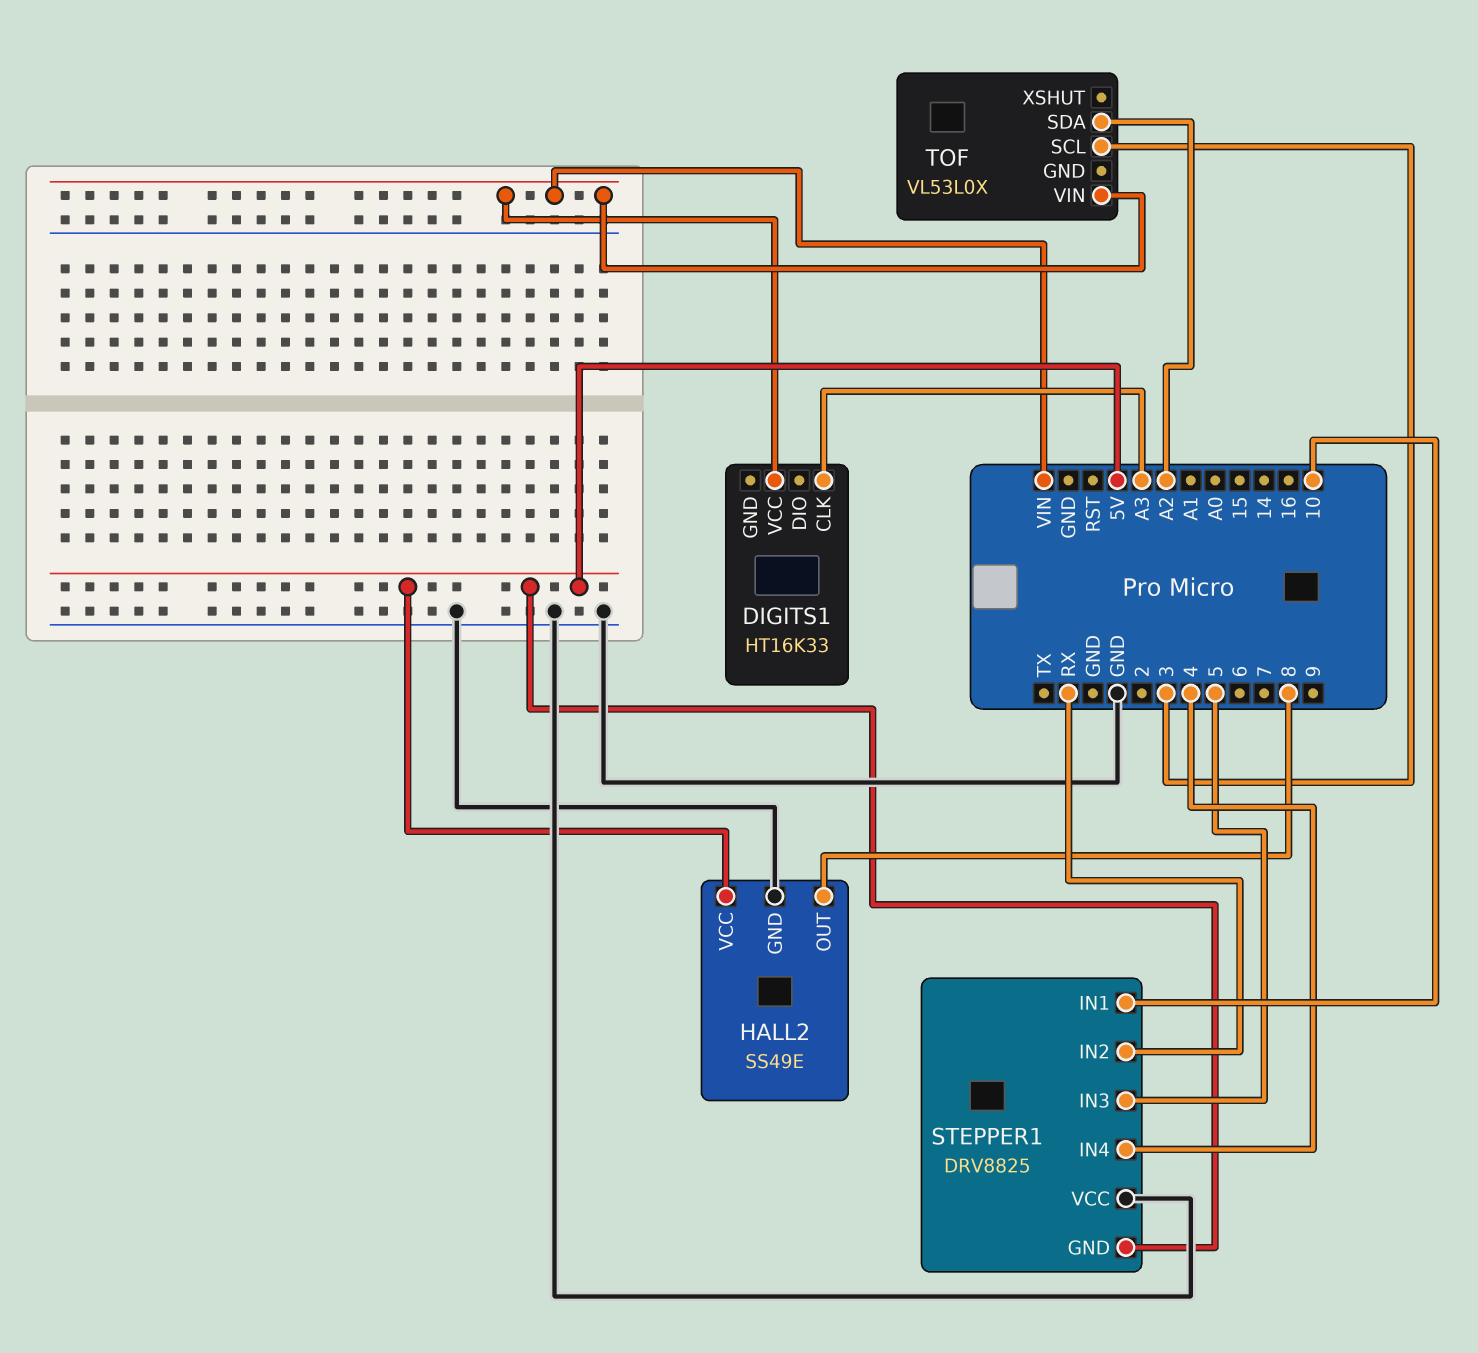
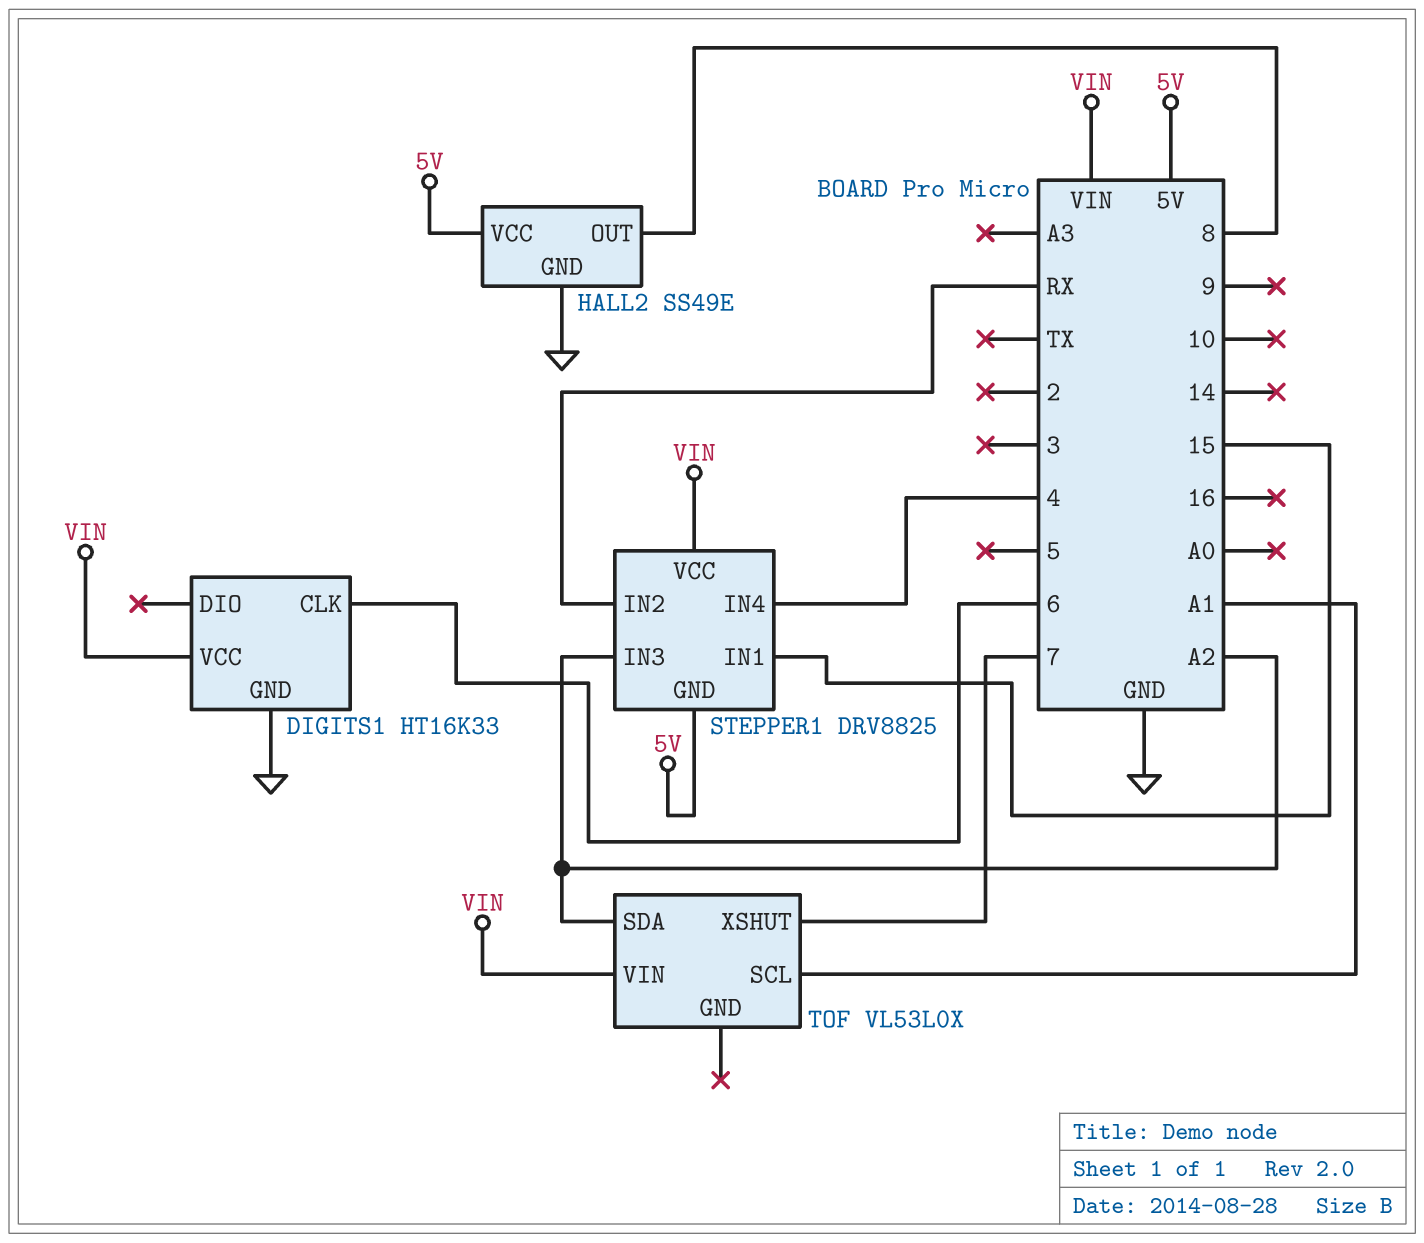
DIGITS1 pin CLK: A3 -> 6
DIGITS1 pin GND: none -> GND
STEPPER1 pin IN1: 10 -> 15
STEPPER1 pin IN3: 5 -> A2
STEPPER1 pin VCC: GND -> VIN
TOF pin SCL: 3 -> A1
TOF pin XSHUT: none -> 7

